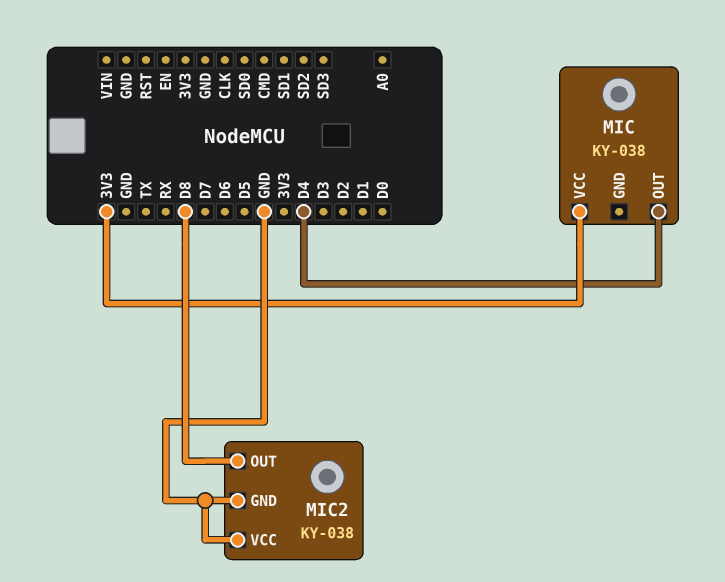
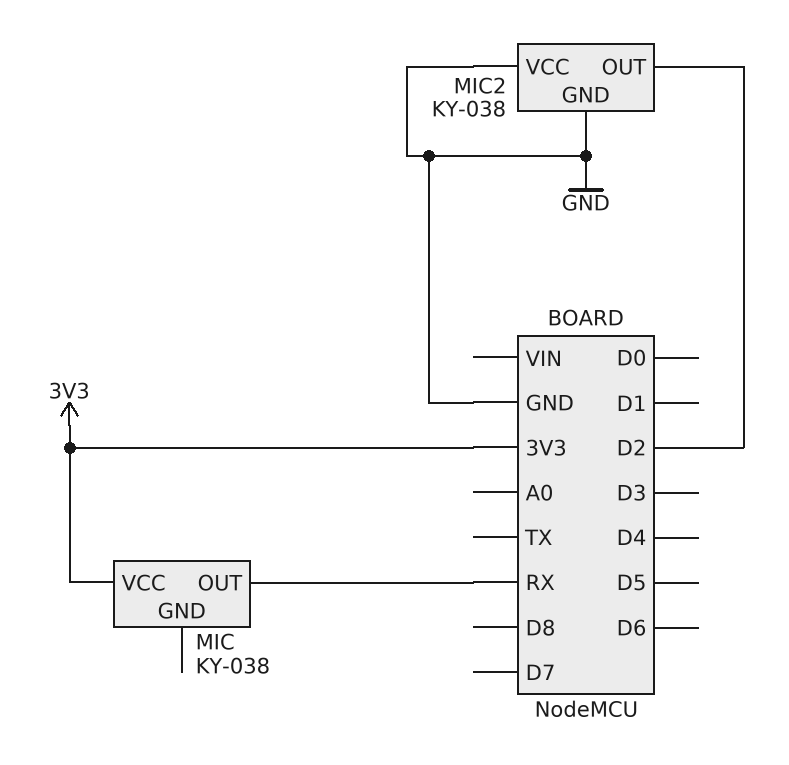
MIC pin OUT: D4 -> RX
MIC2 pin OUT: D8 -> D2

